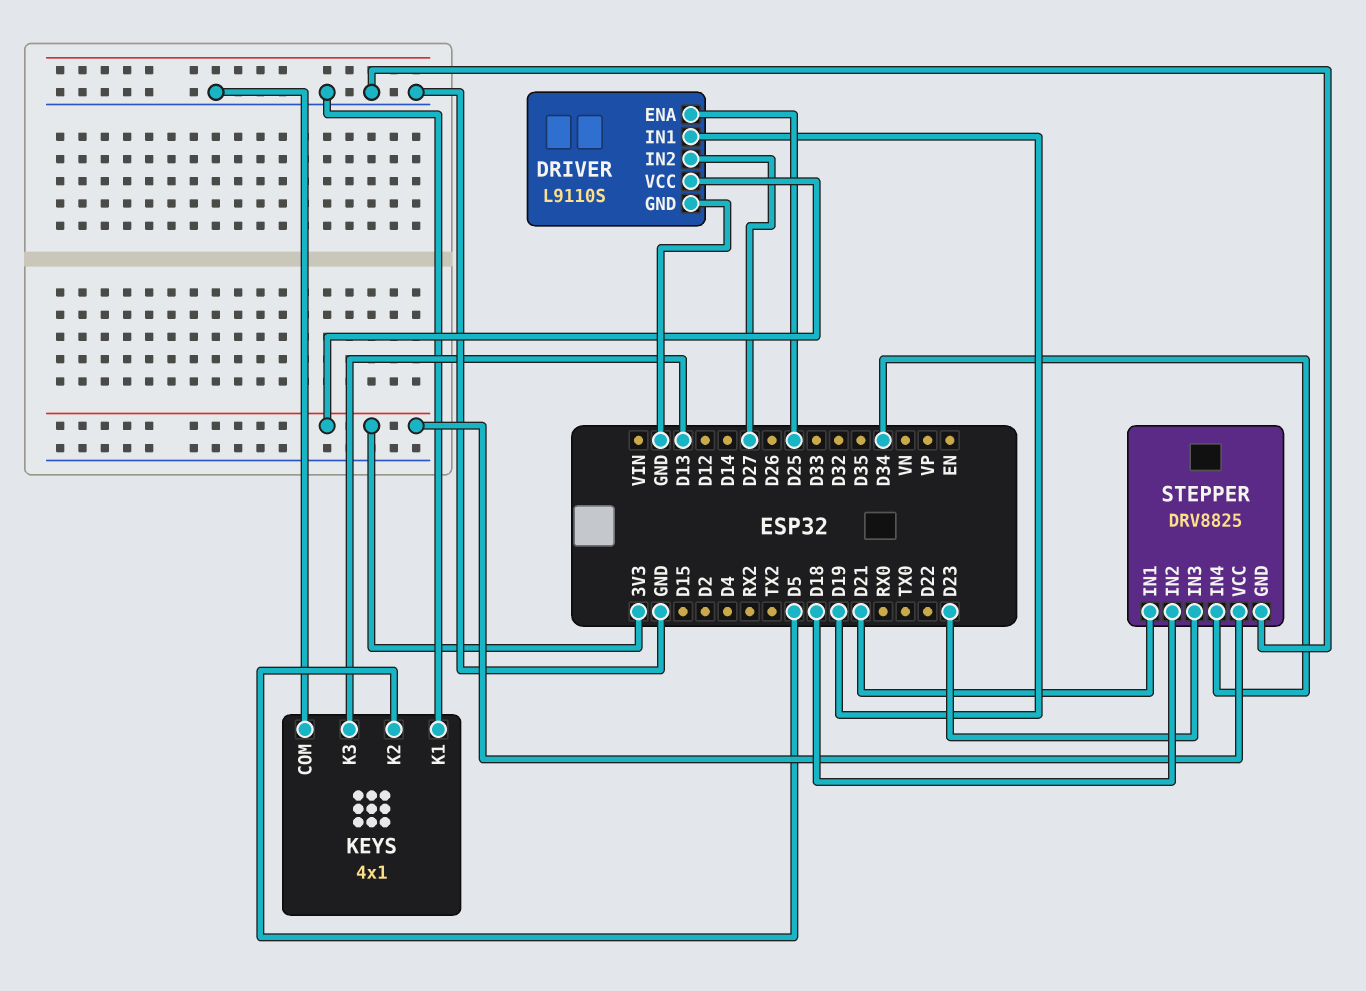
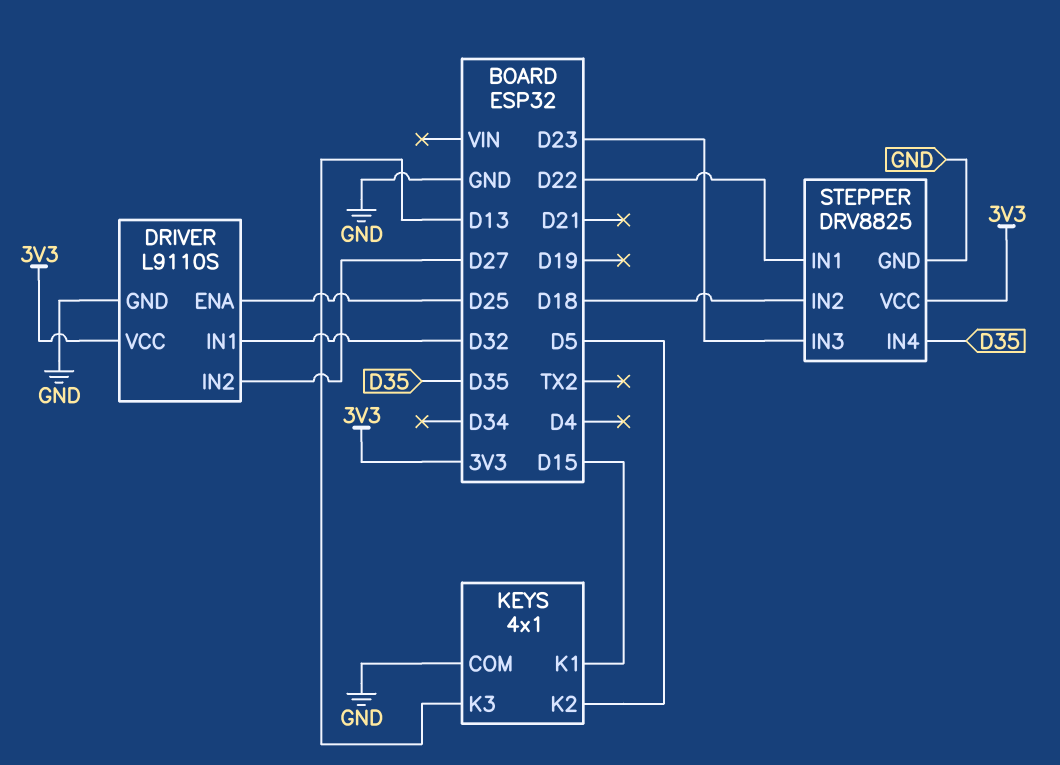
DRIVER pin IN1: D19 -> D32
KEYS pin K1: GND -> D15
STEPPER pin IN1: D21 -> D22
STEPPER pin IN4: D34 -> D35

